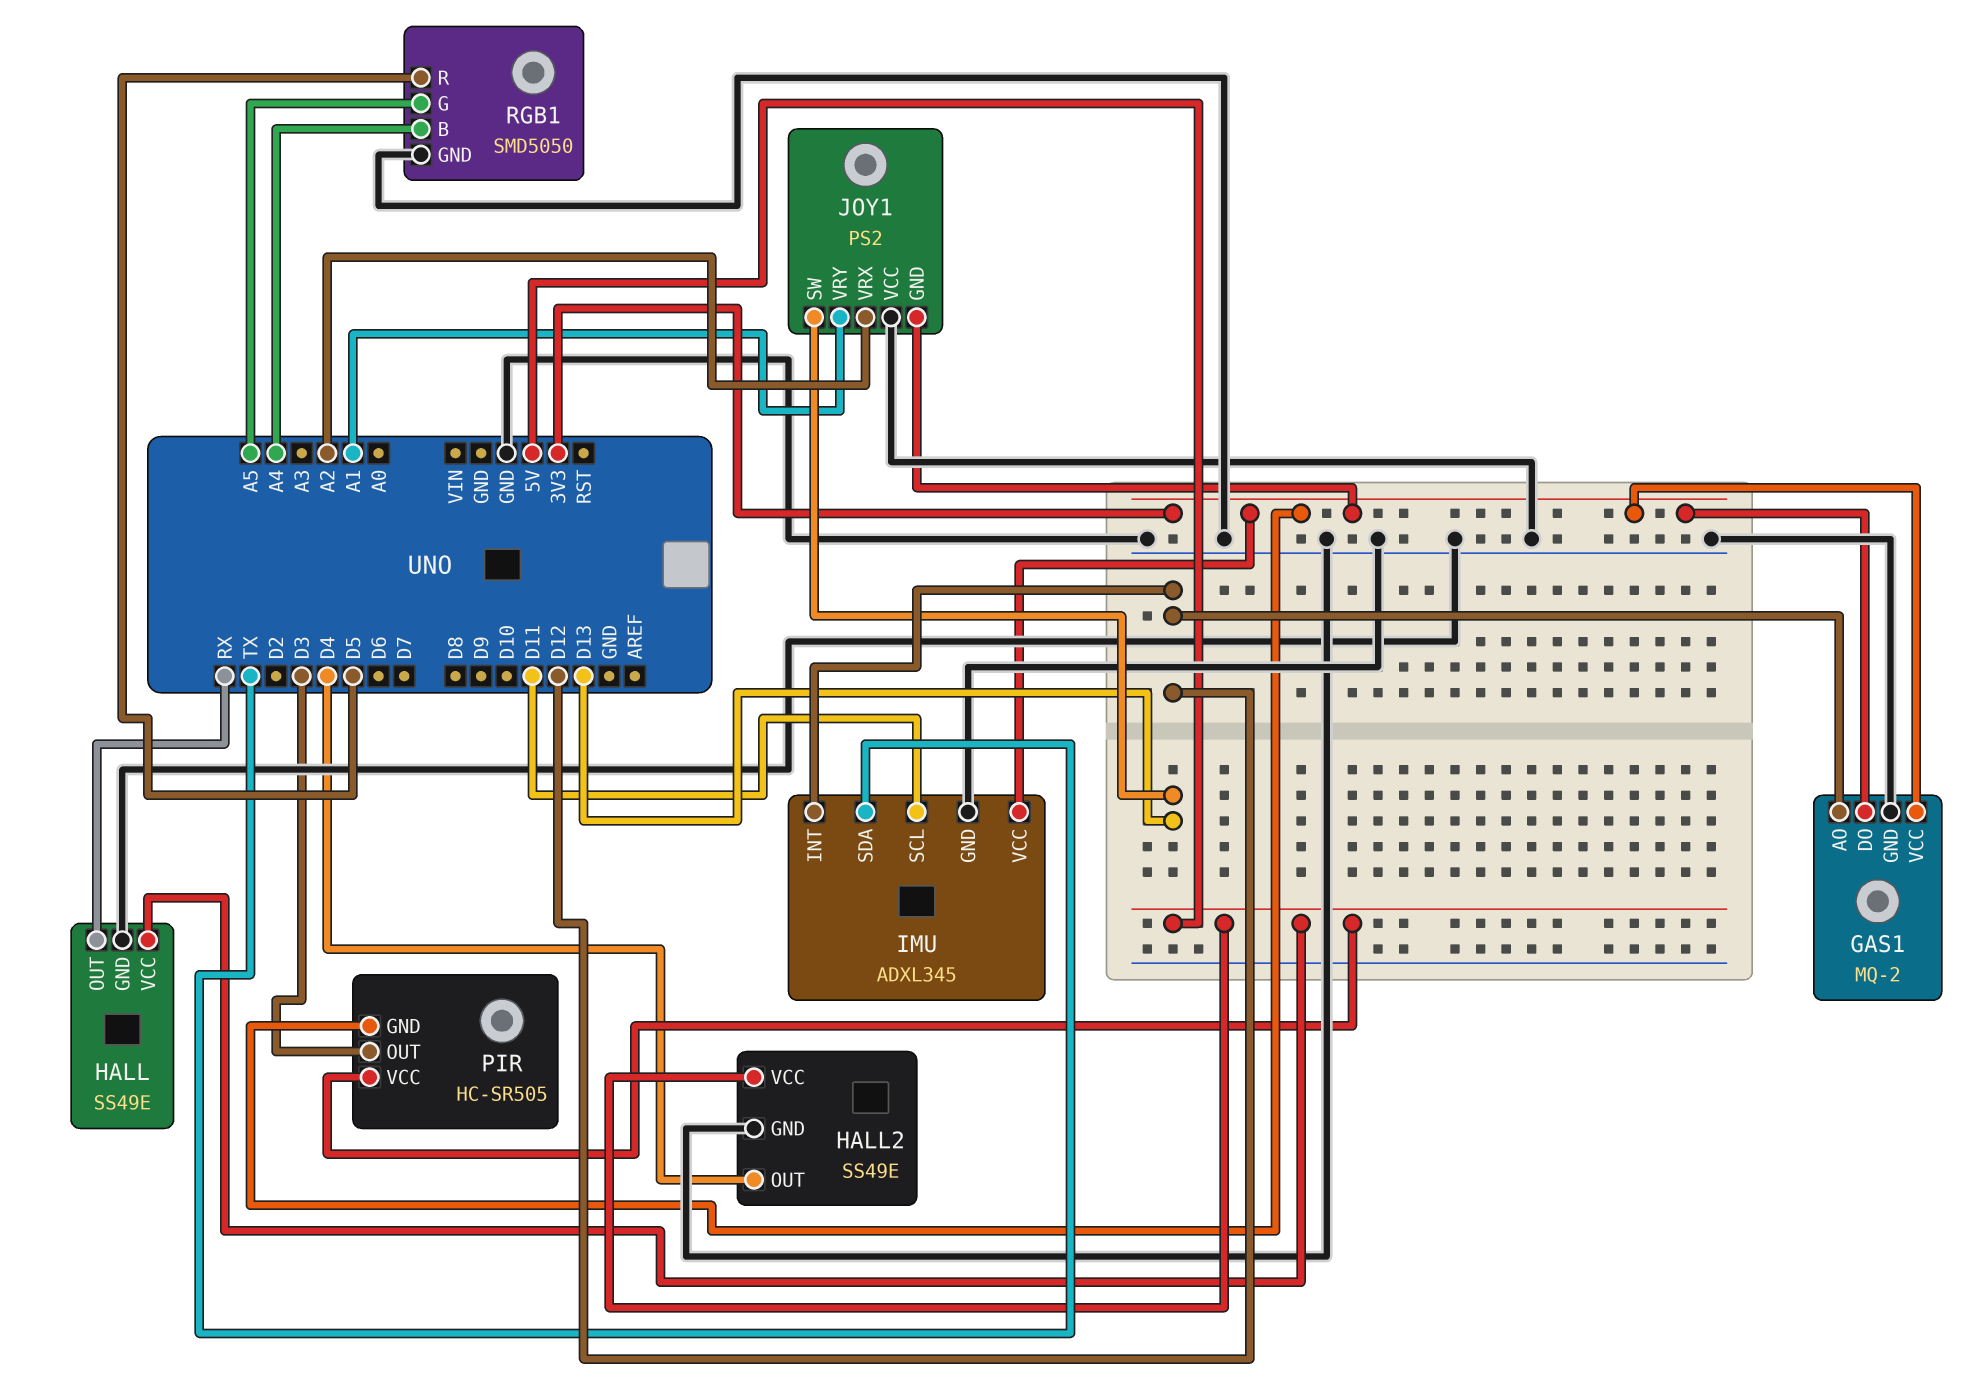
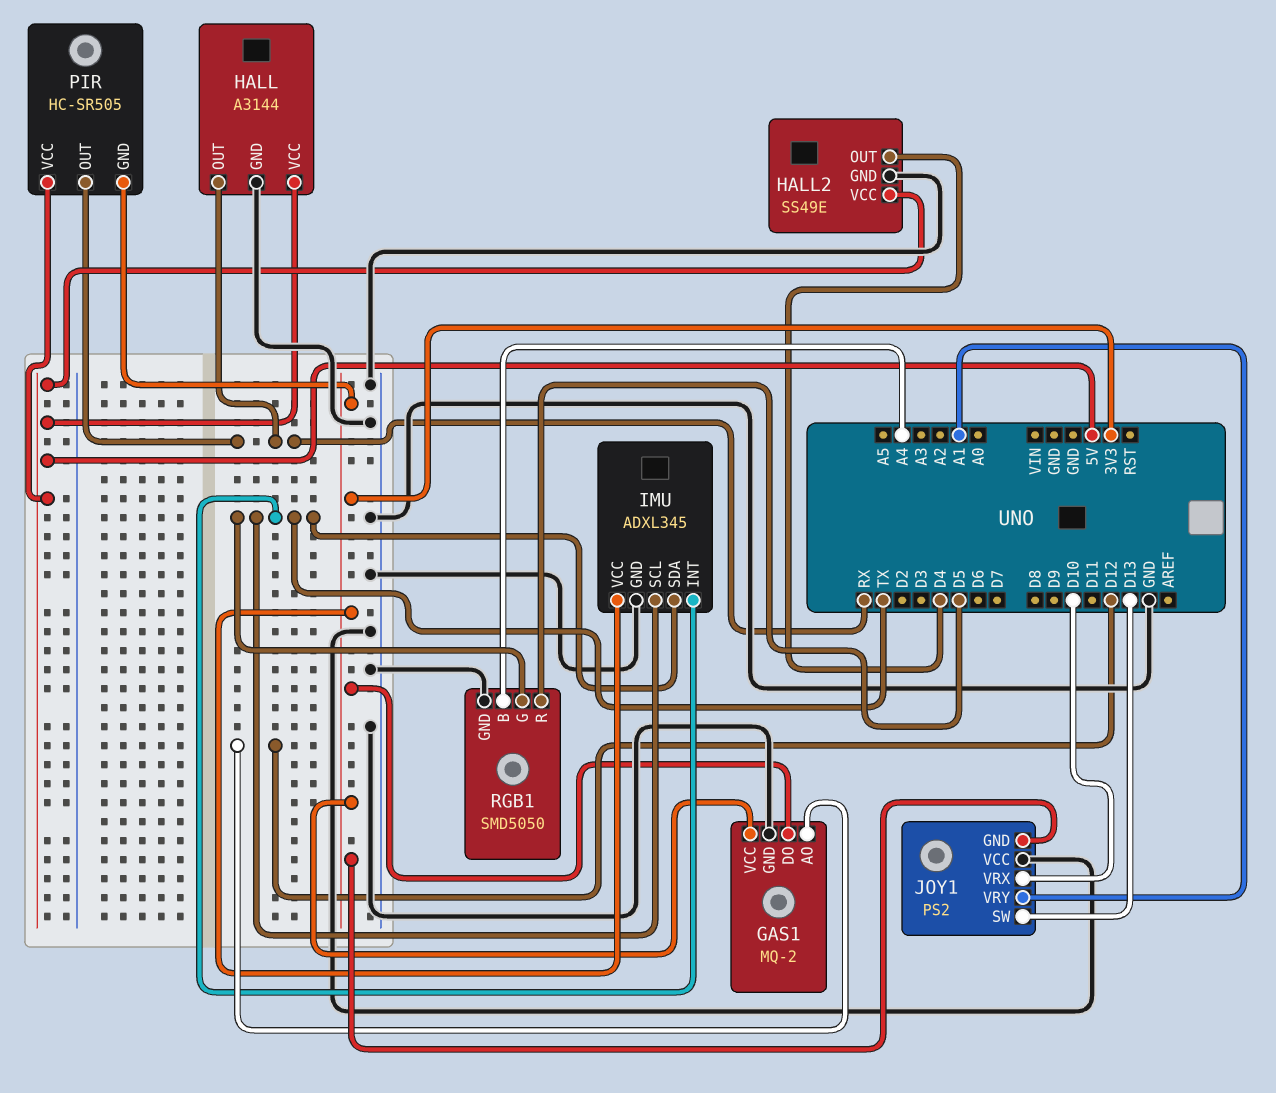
HALL: SS49E -> A3144
IMU pin INT: D12 -> TX
IMU pin SCL: D11 -> TX
JOY1 pin VRX: A2 -> D10
PIR pin OUT: D3 -> RX
RGB1 pin G: A5 -> TX

